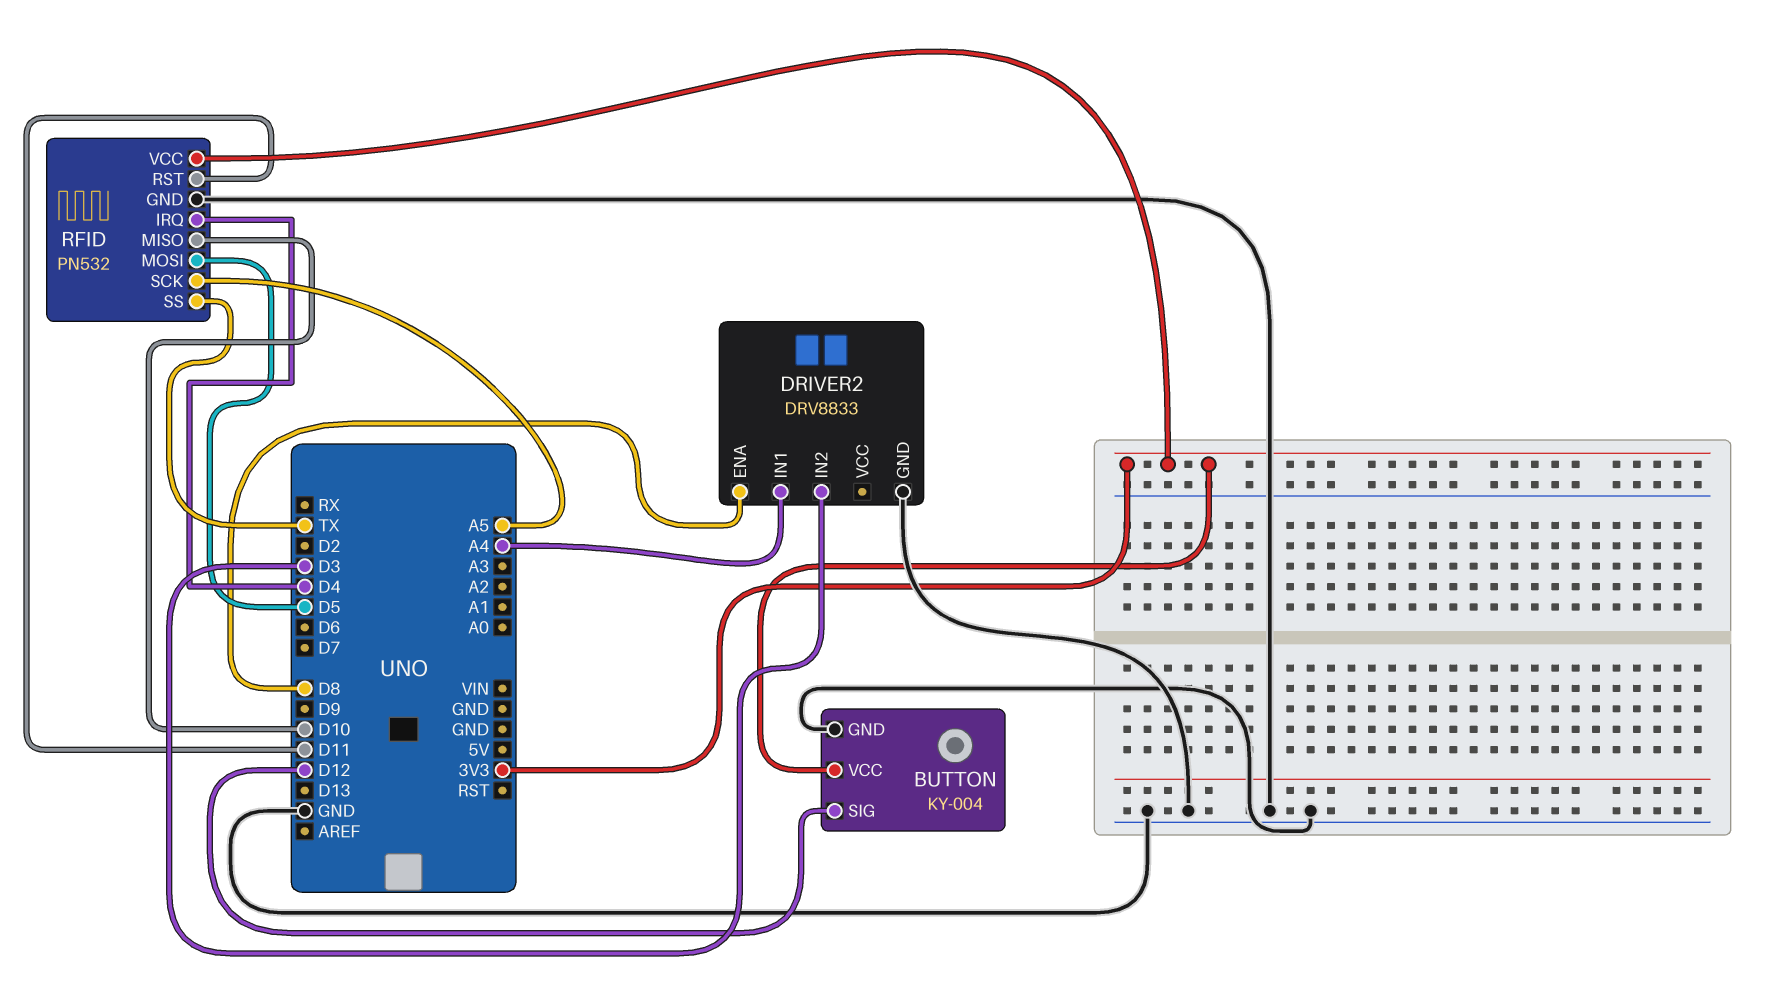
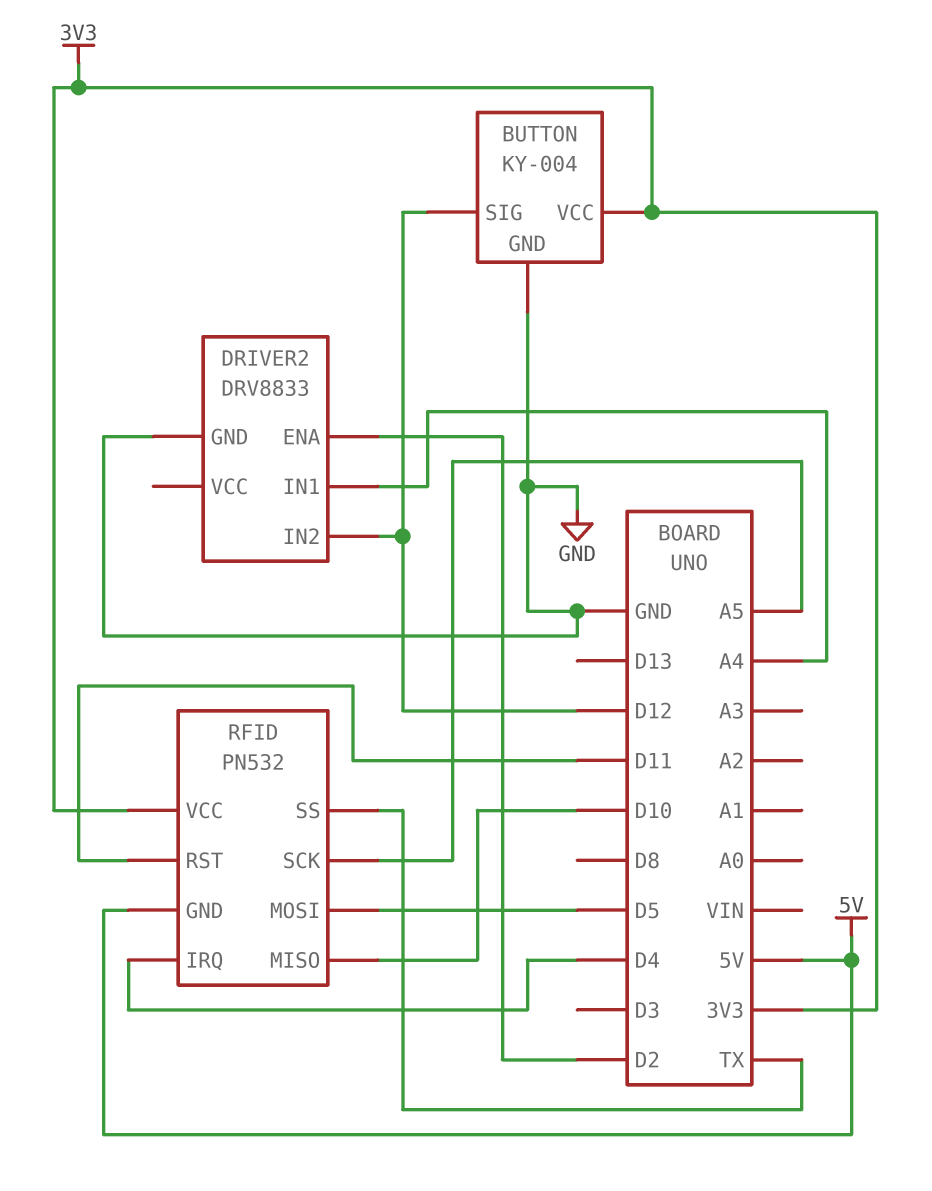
DRIVER2 pin ENA: D8 -> D2
DRIVER2 pin IN2: D3 -> D12
RFID pin GND: GND -> 5V

